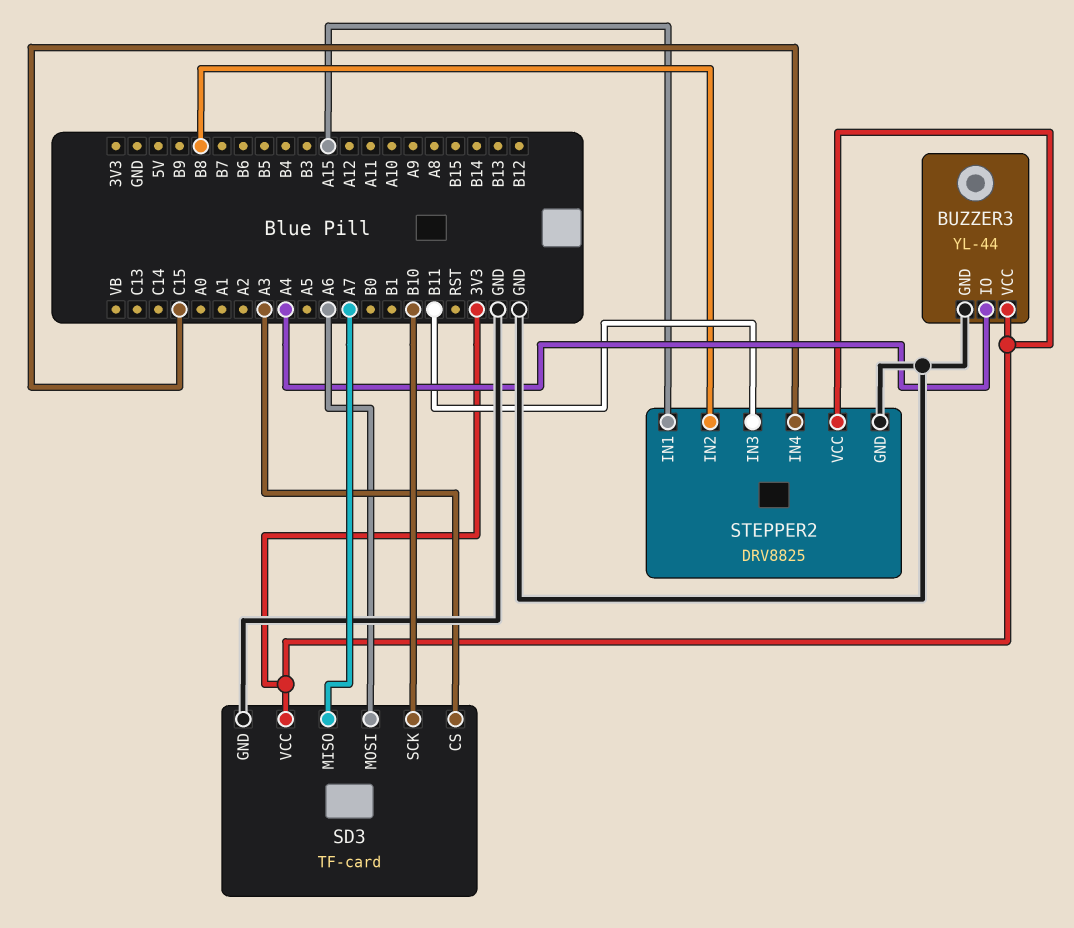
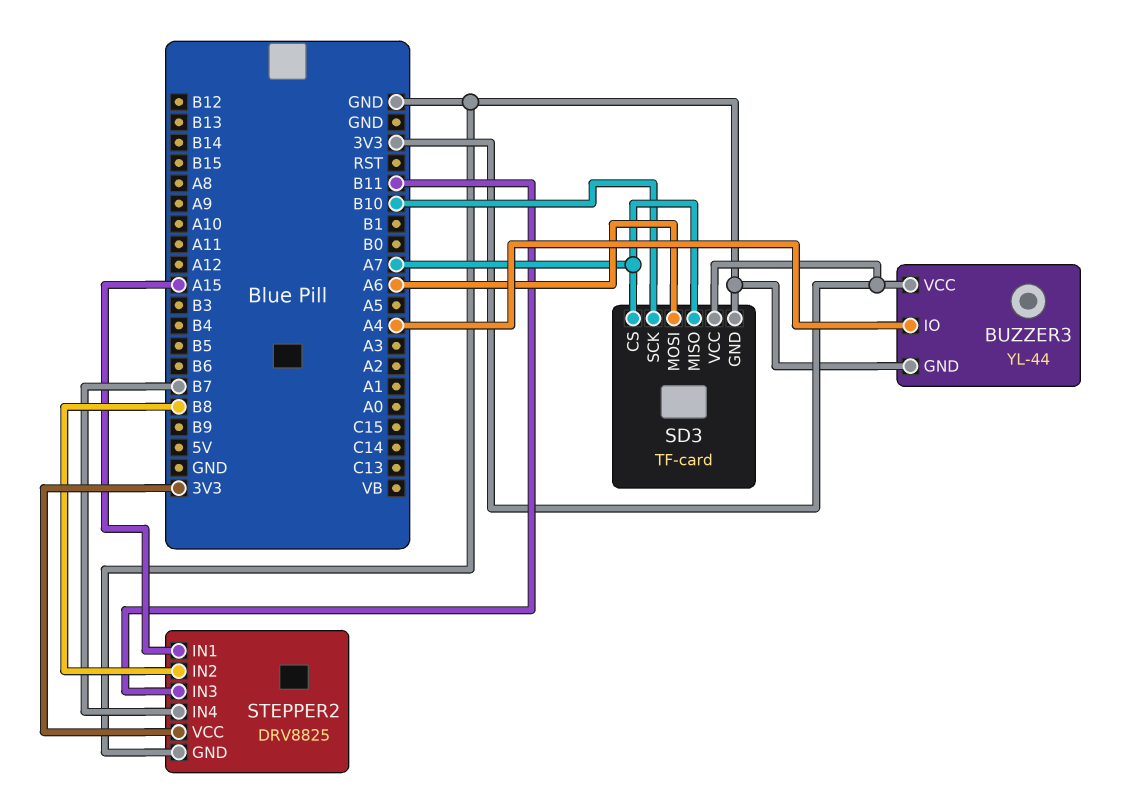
SD3 pin CS: A3 -> A7
STEPPER2 pin IN4: C15 -> B7

